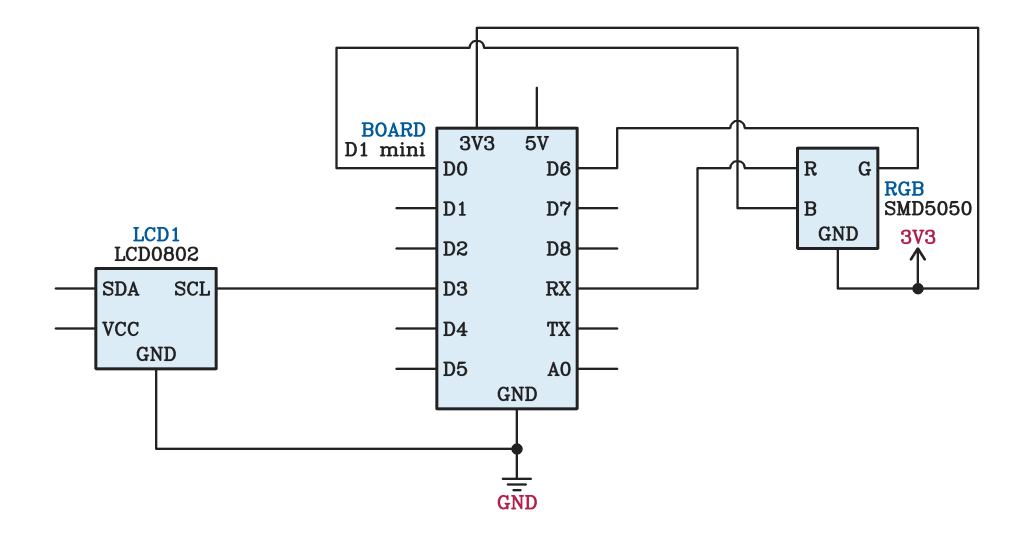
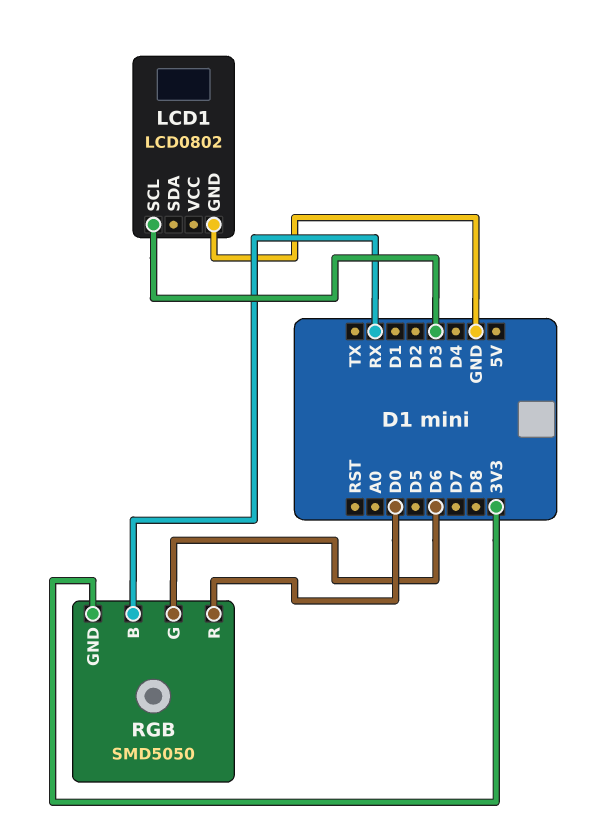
RGB pin B: D0 -> RX
RGB pin R: RX -> D0

